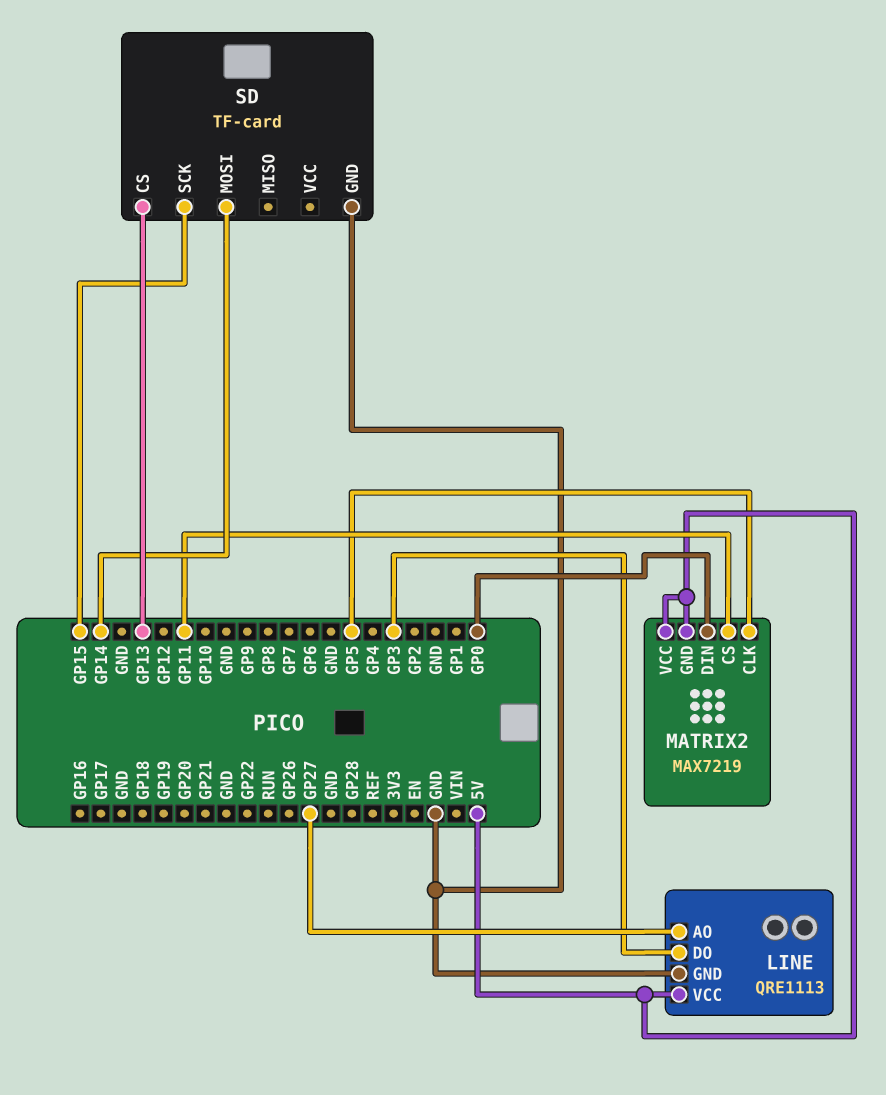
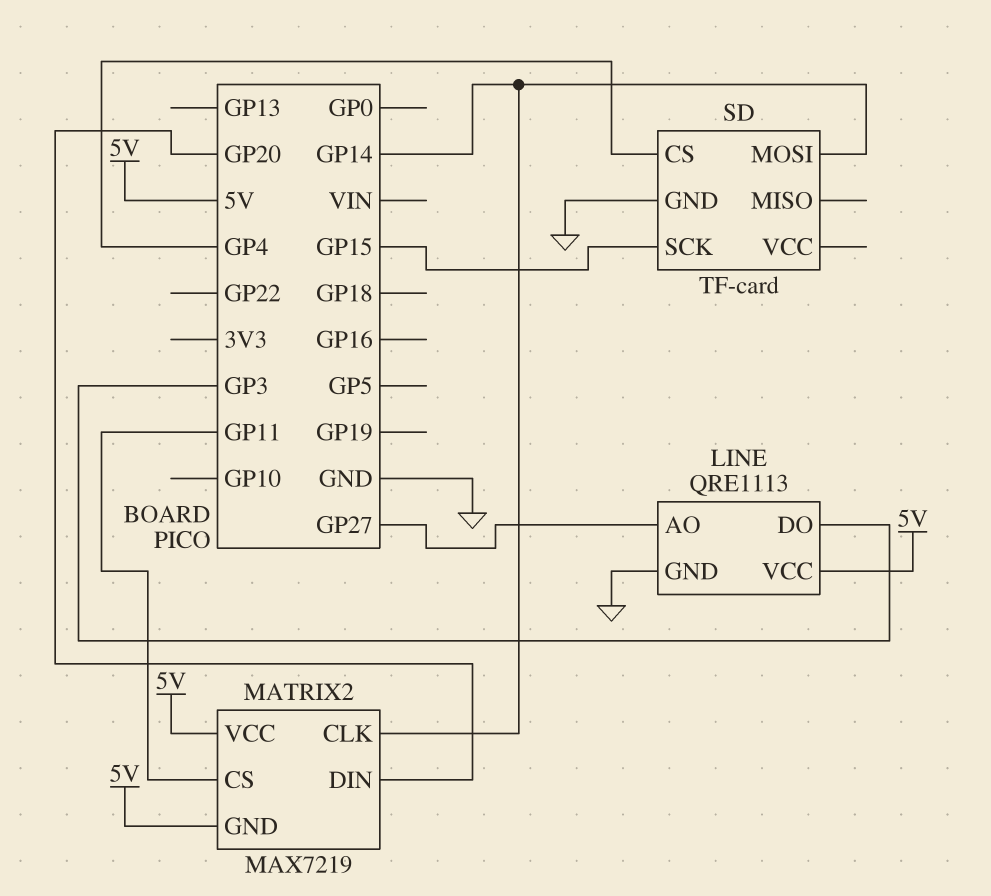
MATRIX2 pin CLK: GP5 -> GP14
MATRIX2 pin DIN: GP0 -> GP20
SD pin CS: GP13 -> GP4

